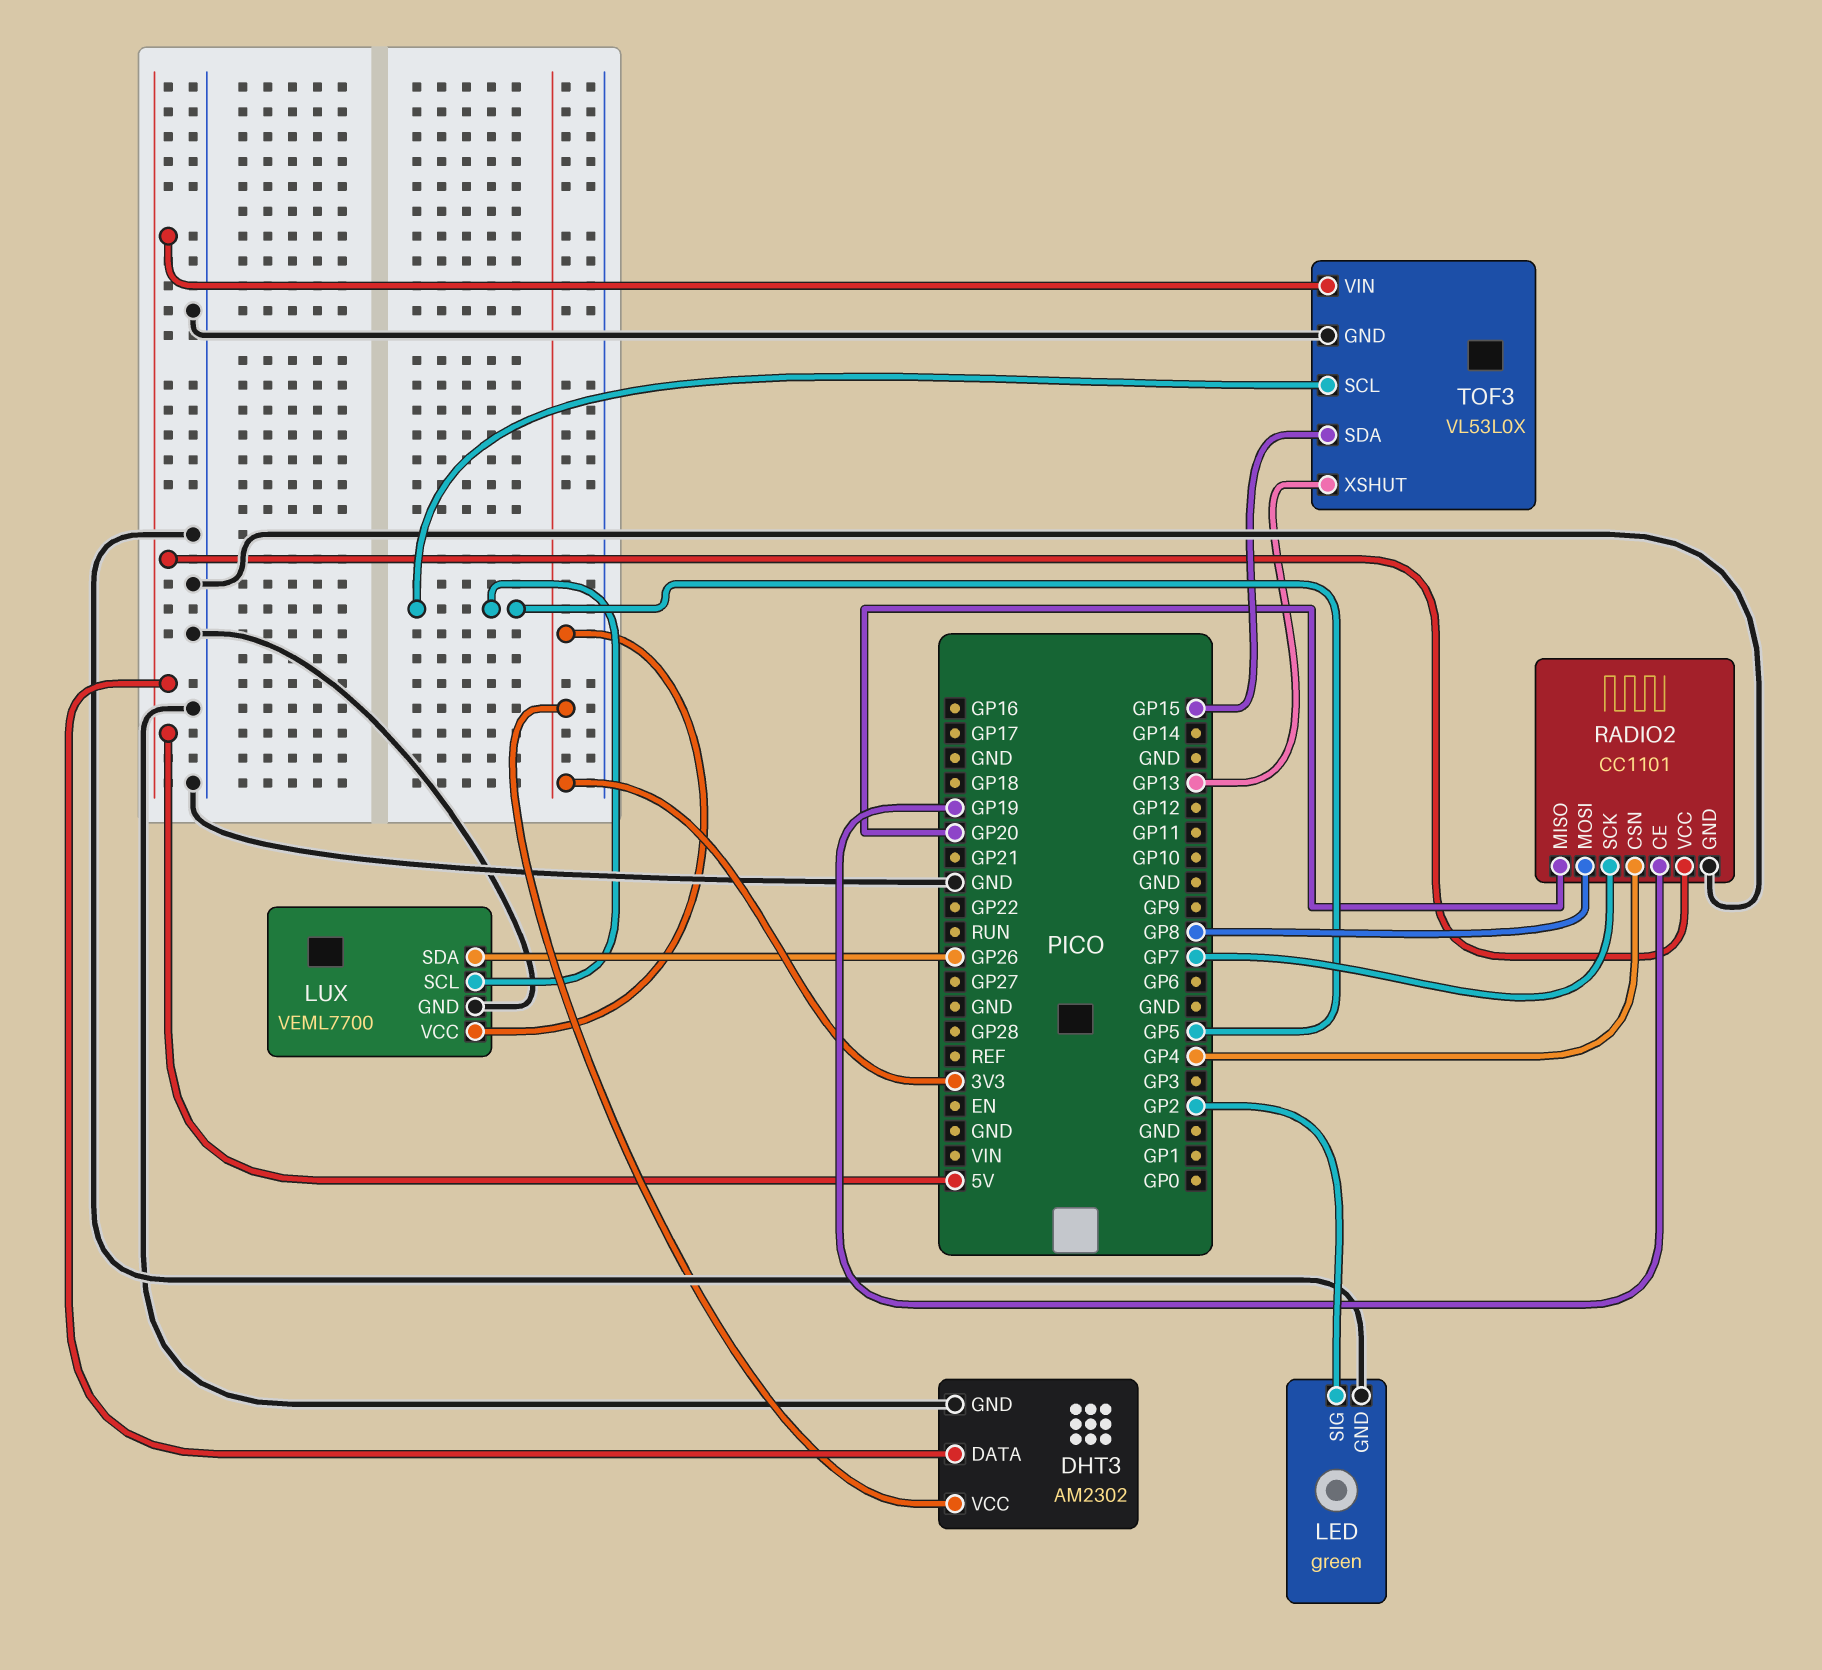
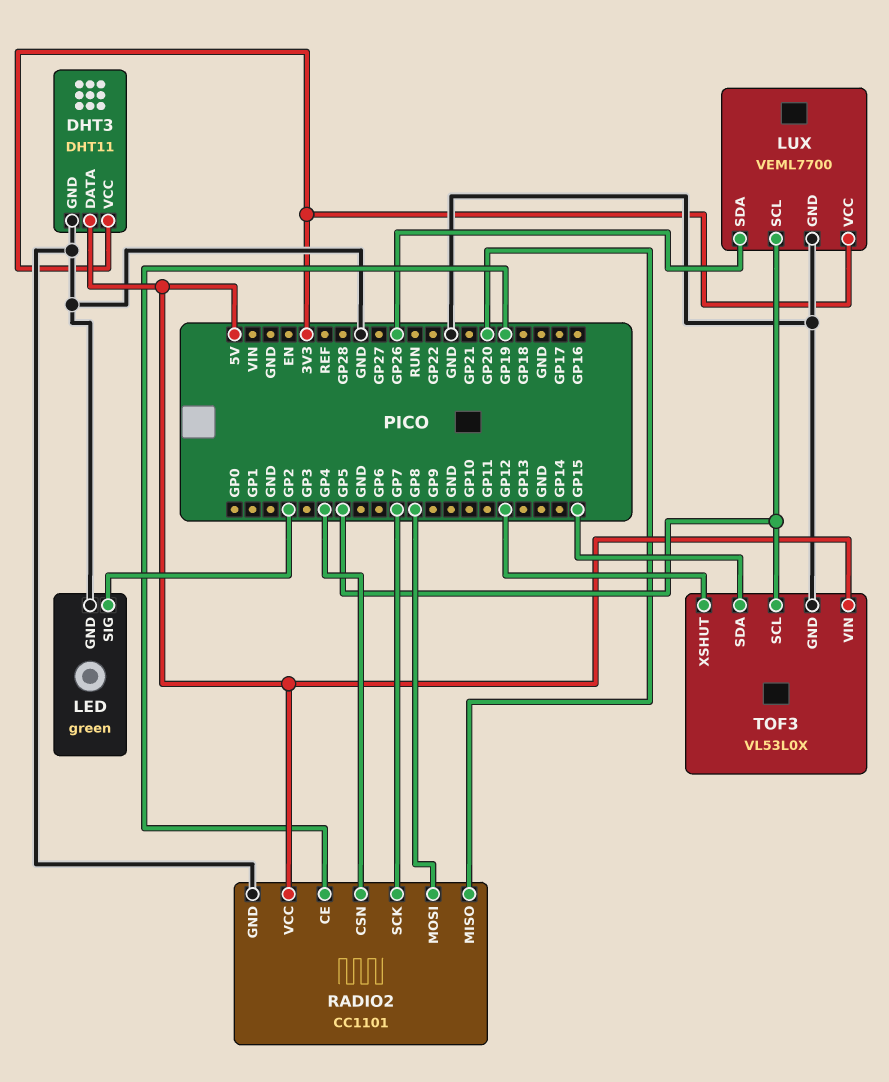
DHT3: AM2302 -> DHT11
TOF3 pin XSHUT: GP13 -> GP12

